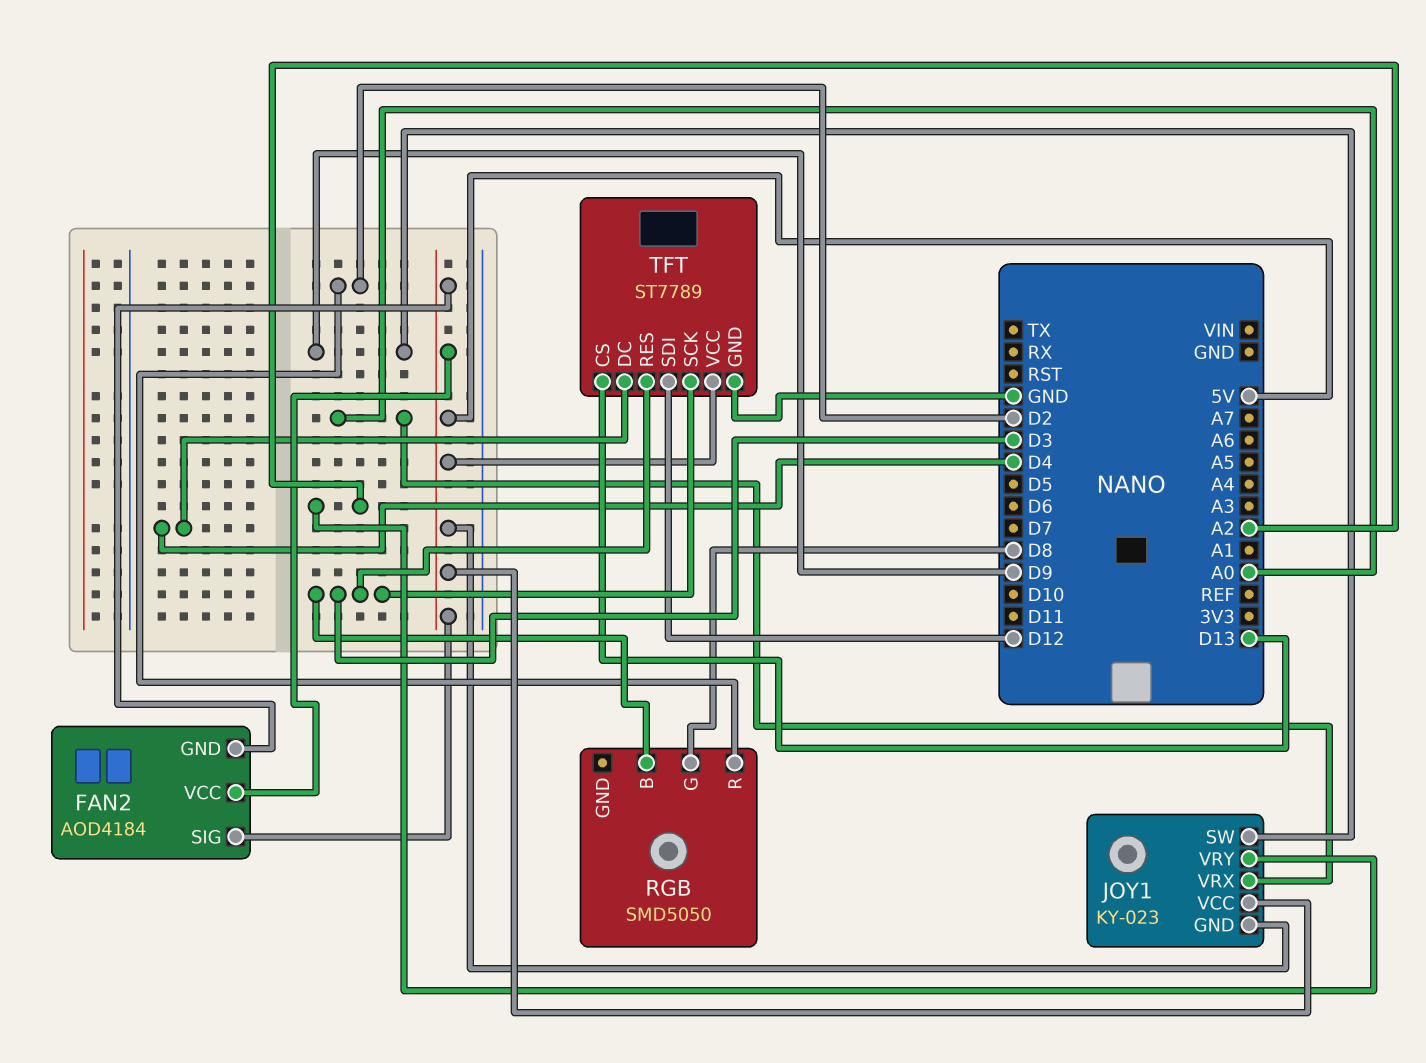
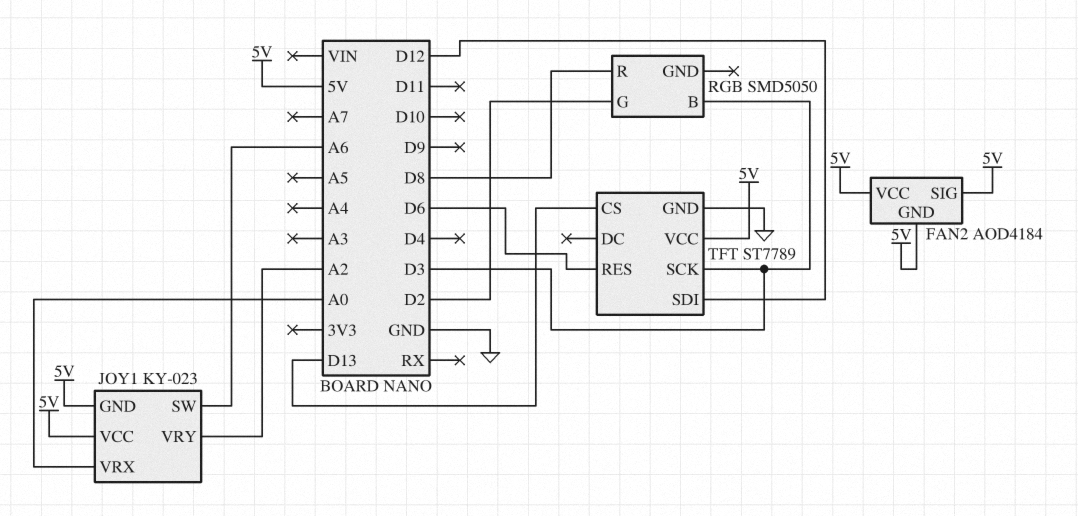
JOY1 pin SW: D9 -> A6
RGB pin G: D8 -> D2
RGB pin R: D2 -> D8
TFT pin DC: D4 -> none
TFT pin RES: D3 -> D6

